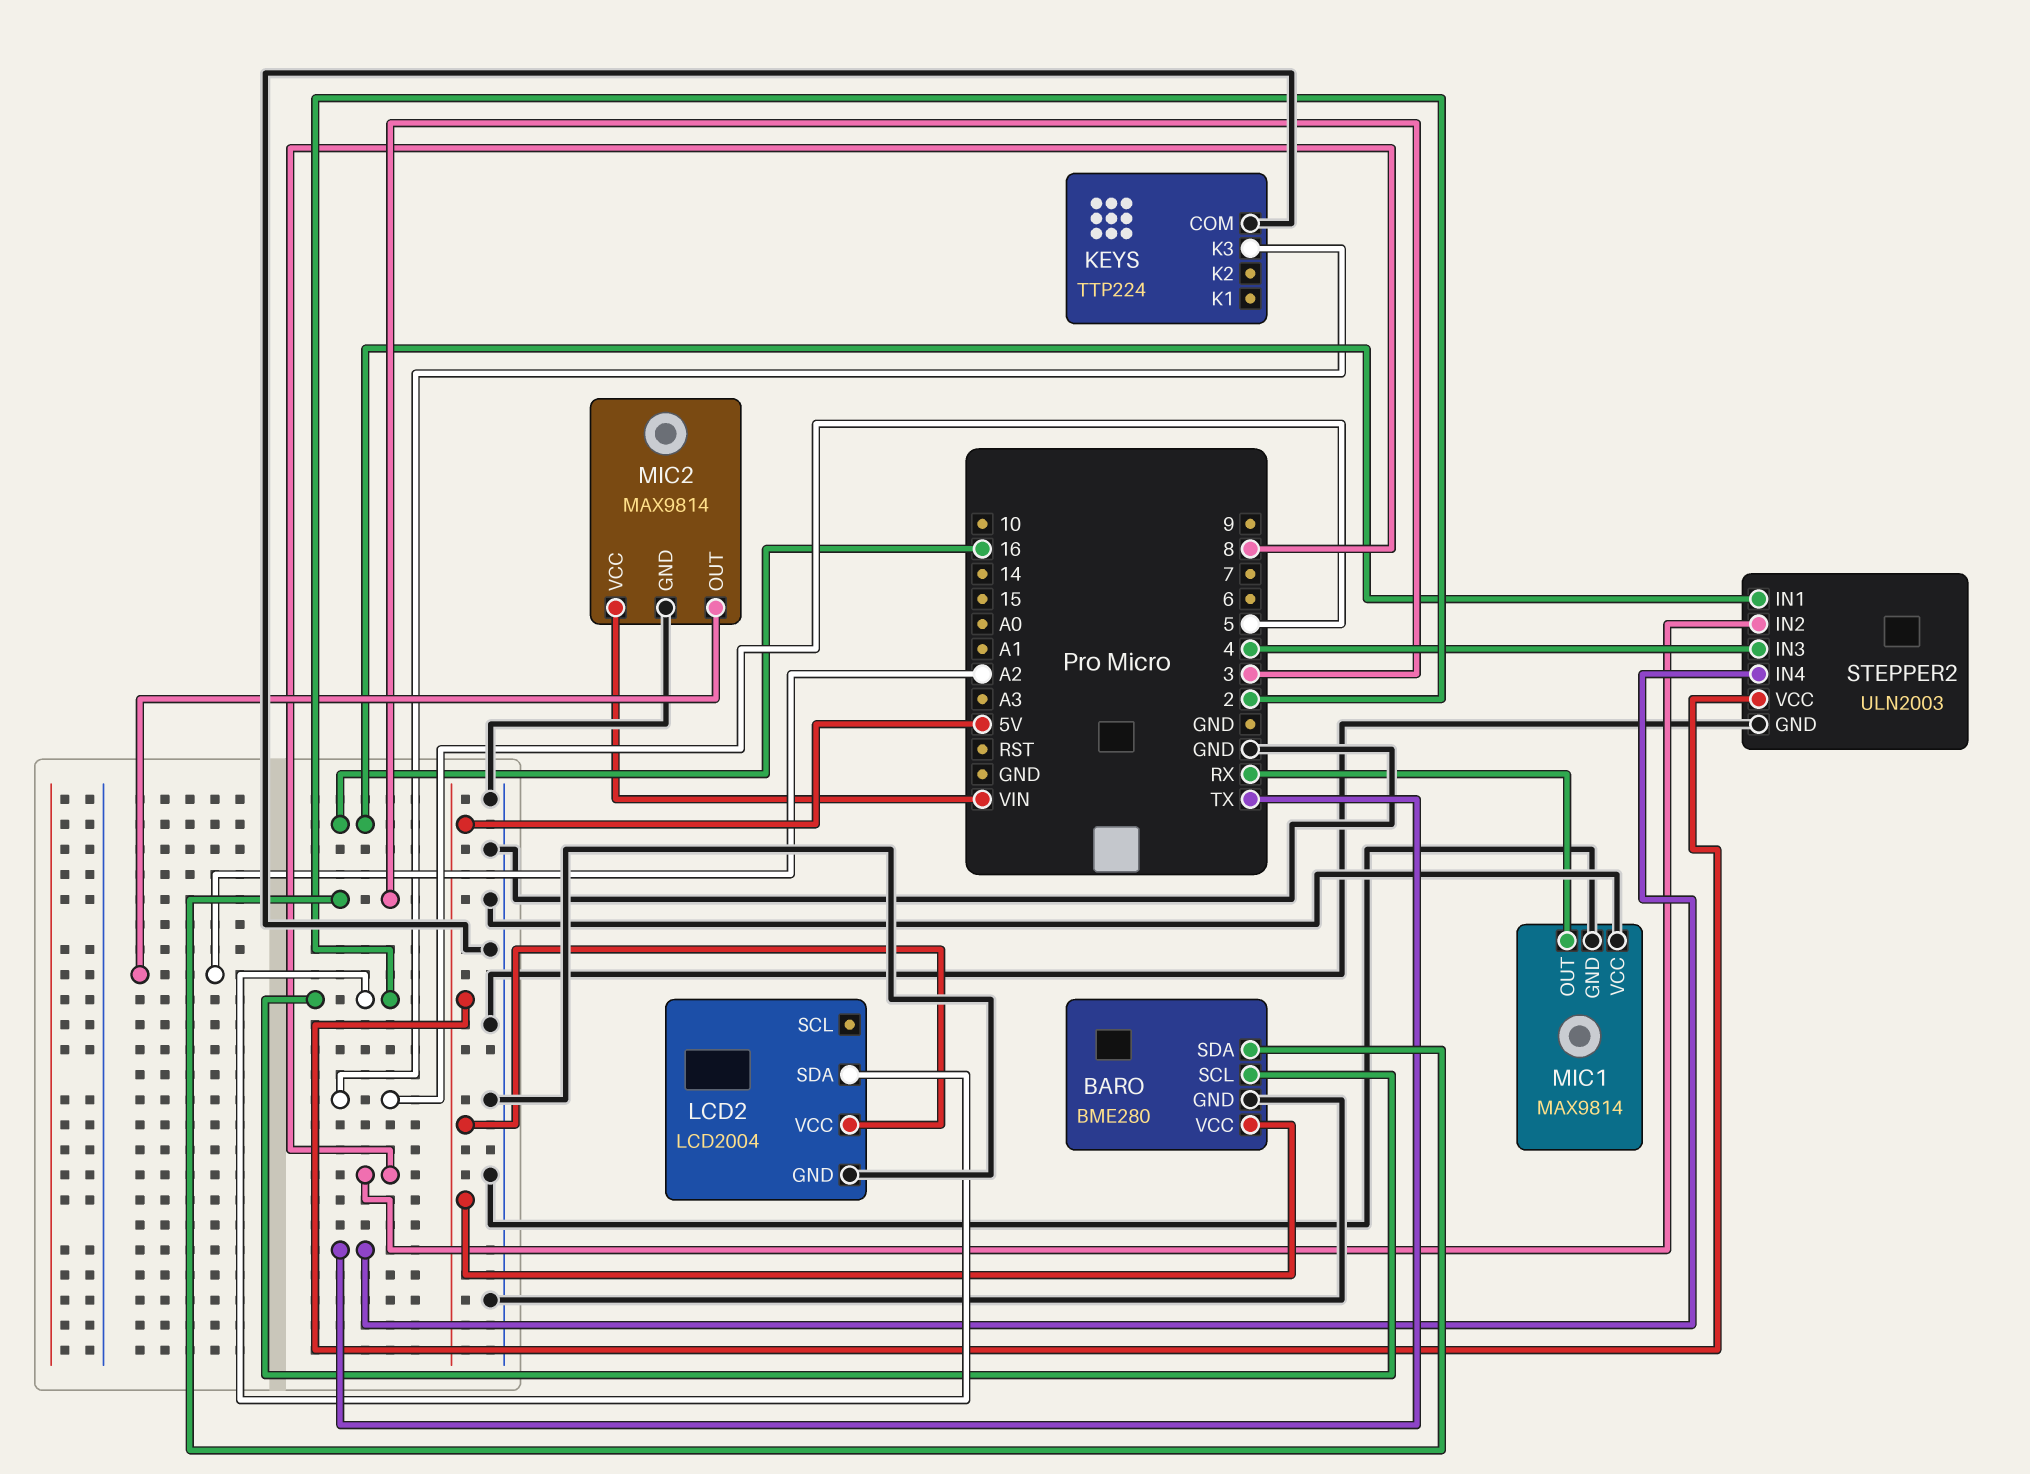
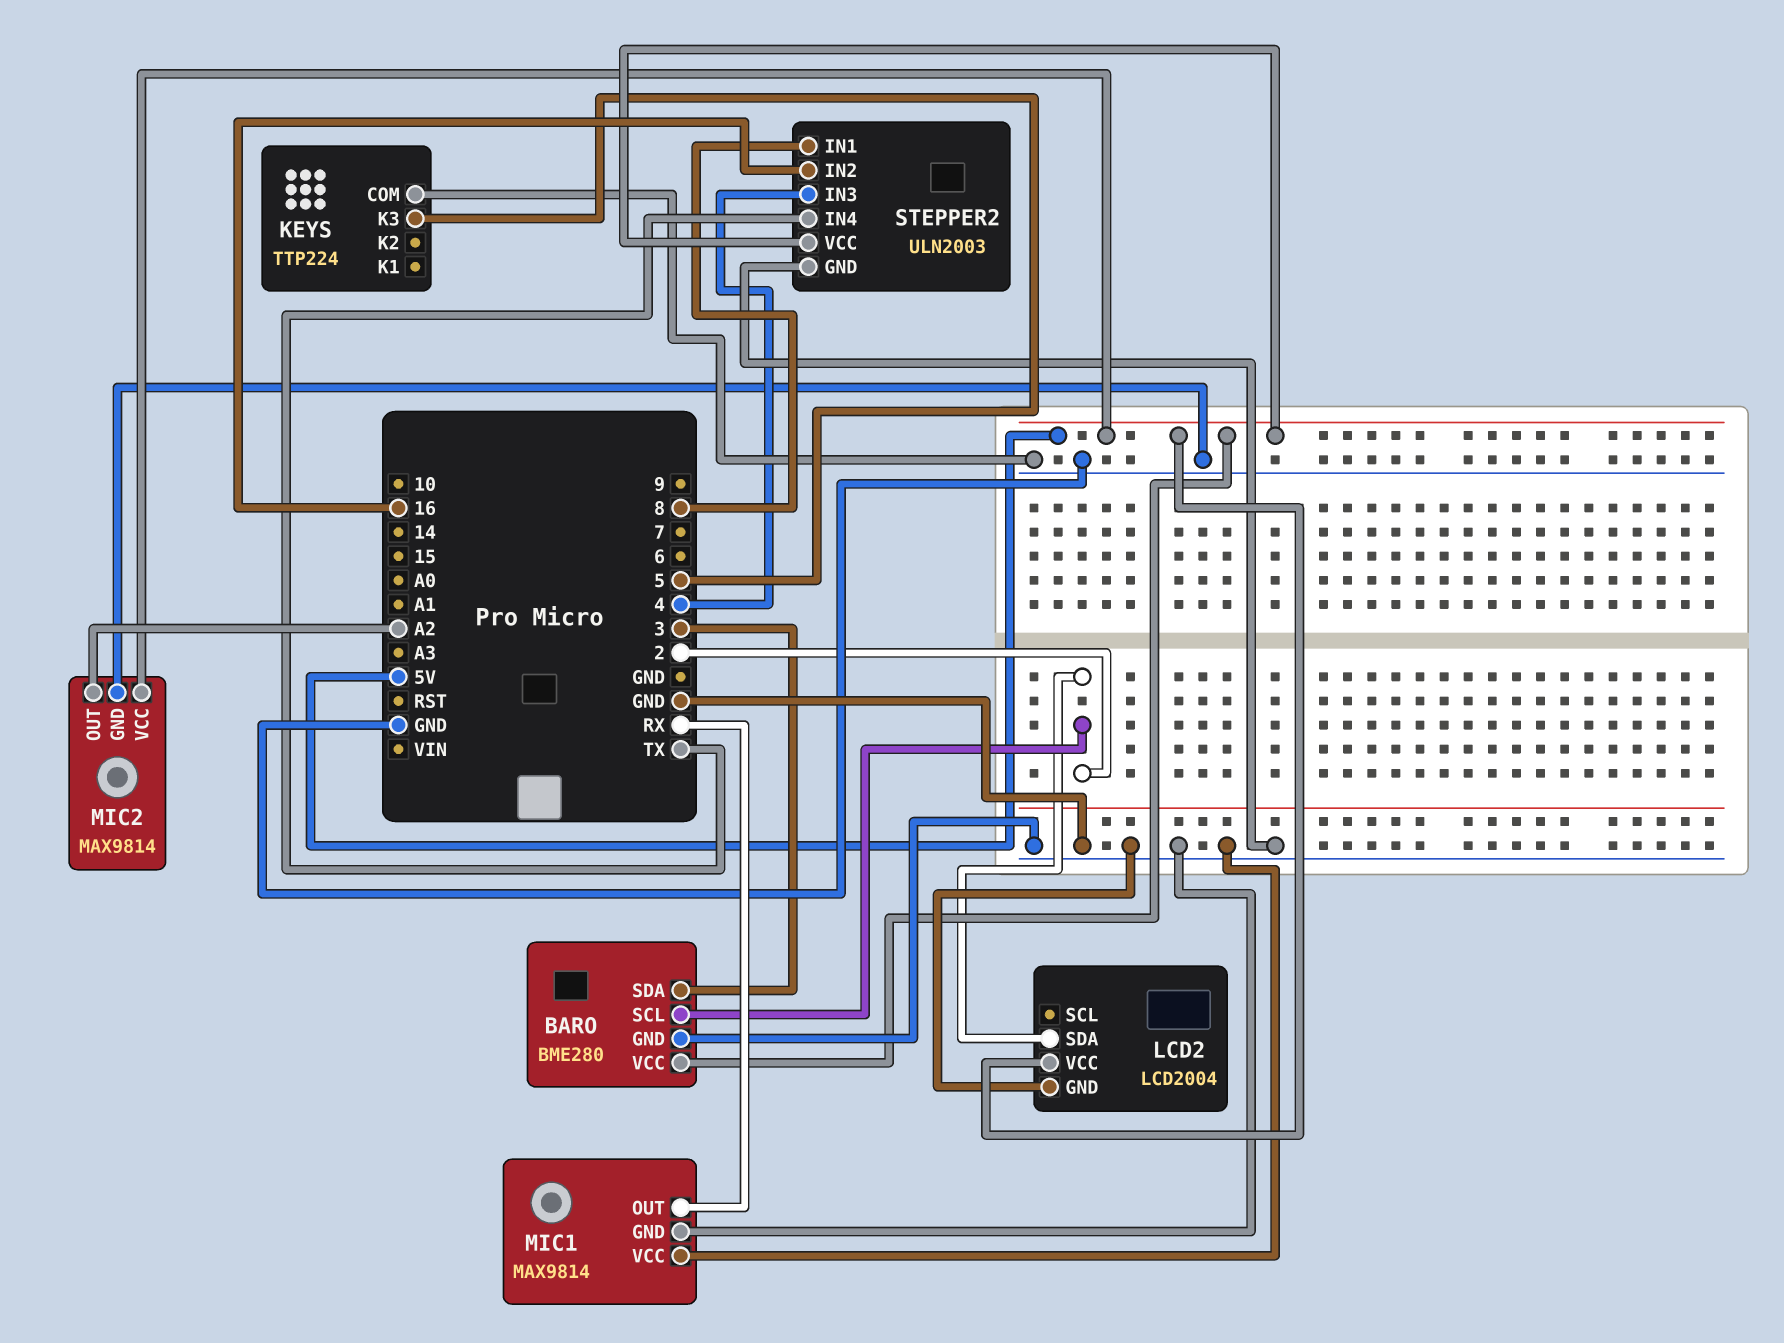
MIC2 pin VCC: VIN -> 5V
STEPPER2 pin IN1: 16 -> 8
STEPPER2 pin IN2: 8 -> 16

